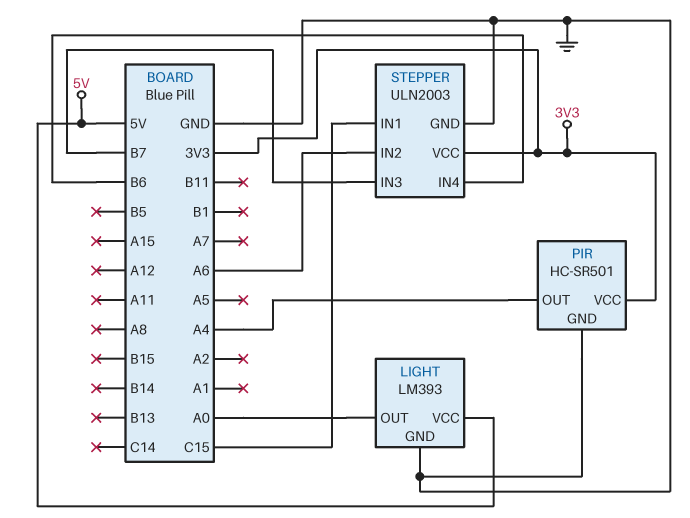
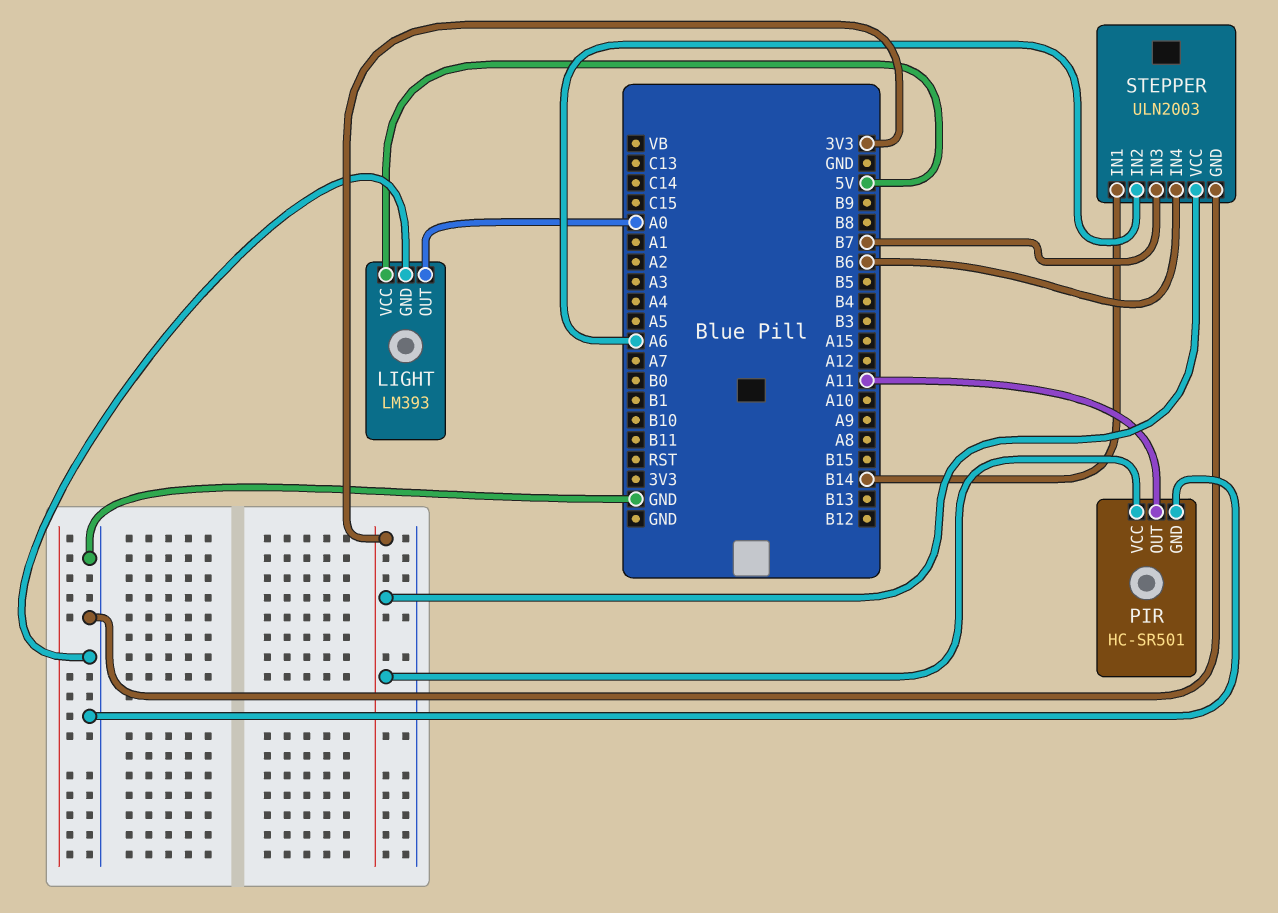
PIR pin OUT: A4 -> A11
STEPPER pin IN1: C15 -> B14

